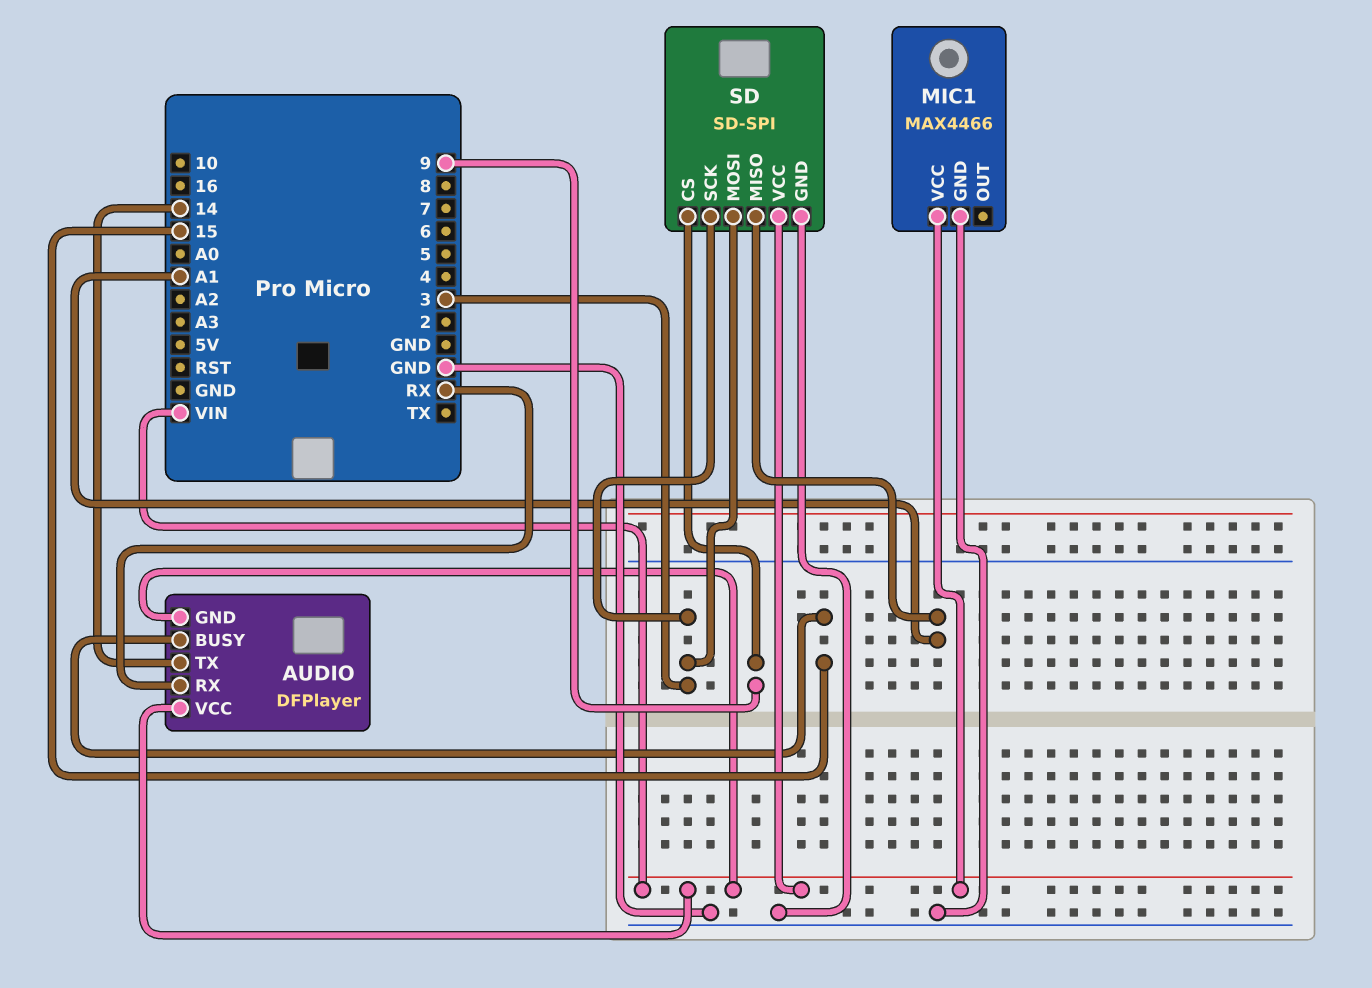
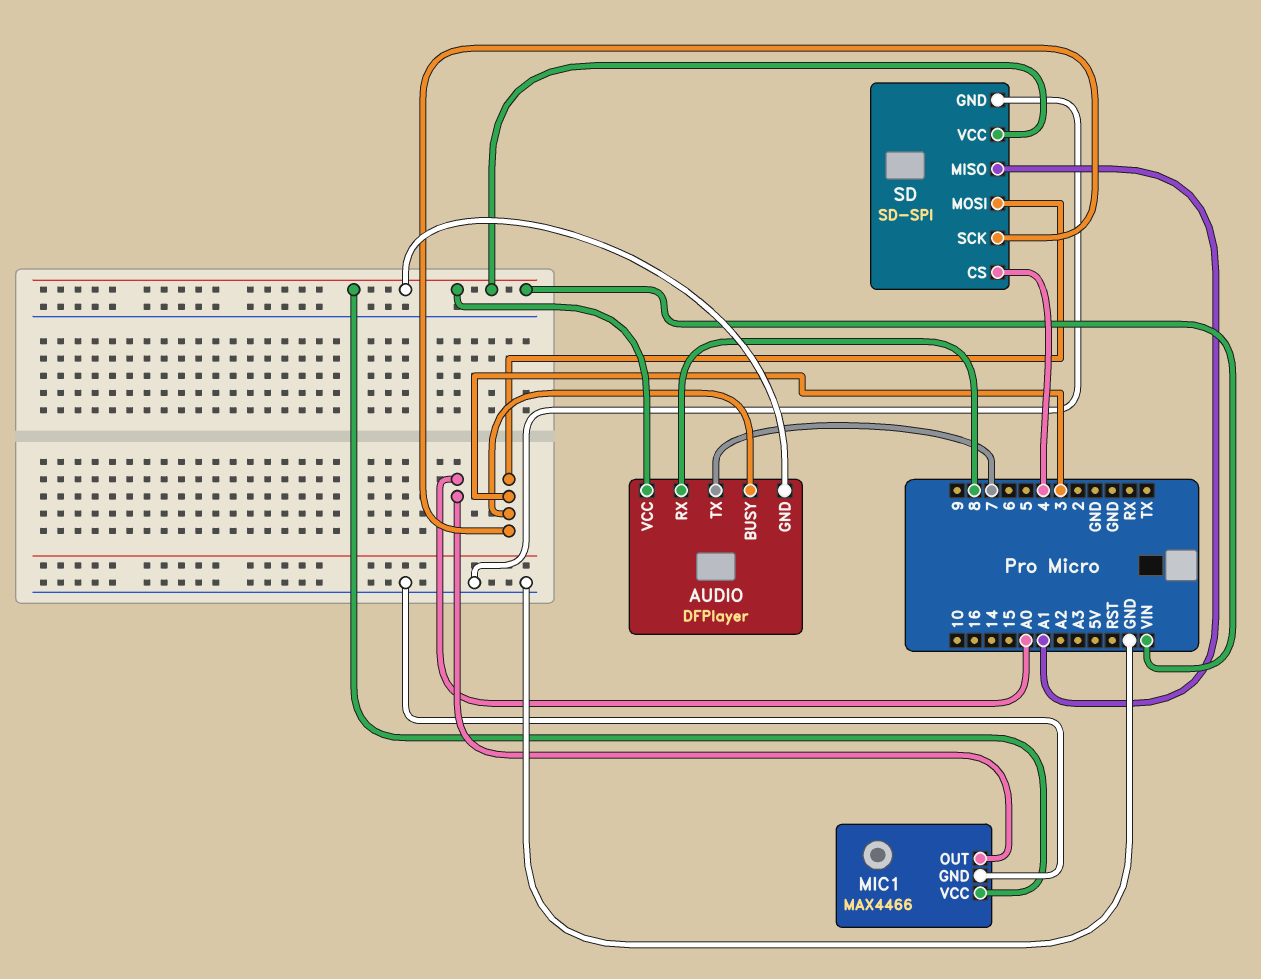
AUDIO pin BUSY: 15 -> 3
AUDIO pin RX: RX -> 8
AUDIO pin TX: 14 -> 7
MIC1 pin OUT: none -> A0
SD pin CS: 9 -> 4

